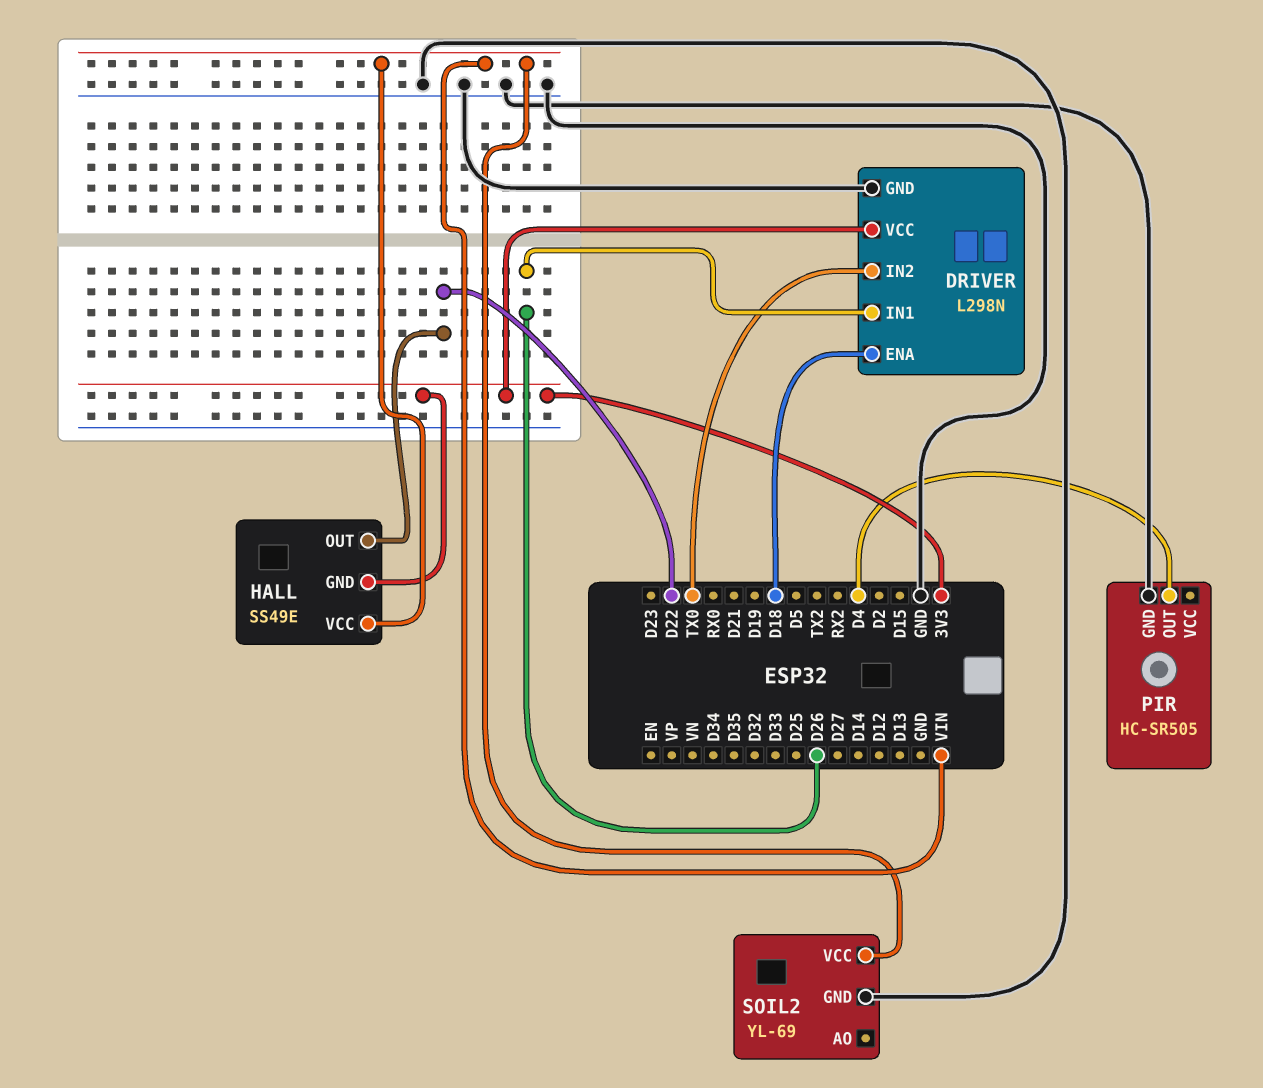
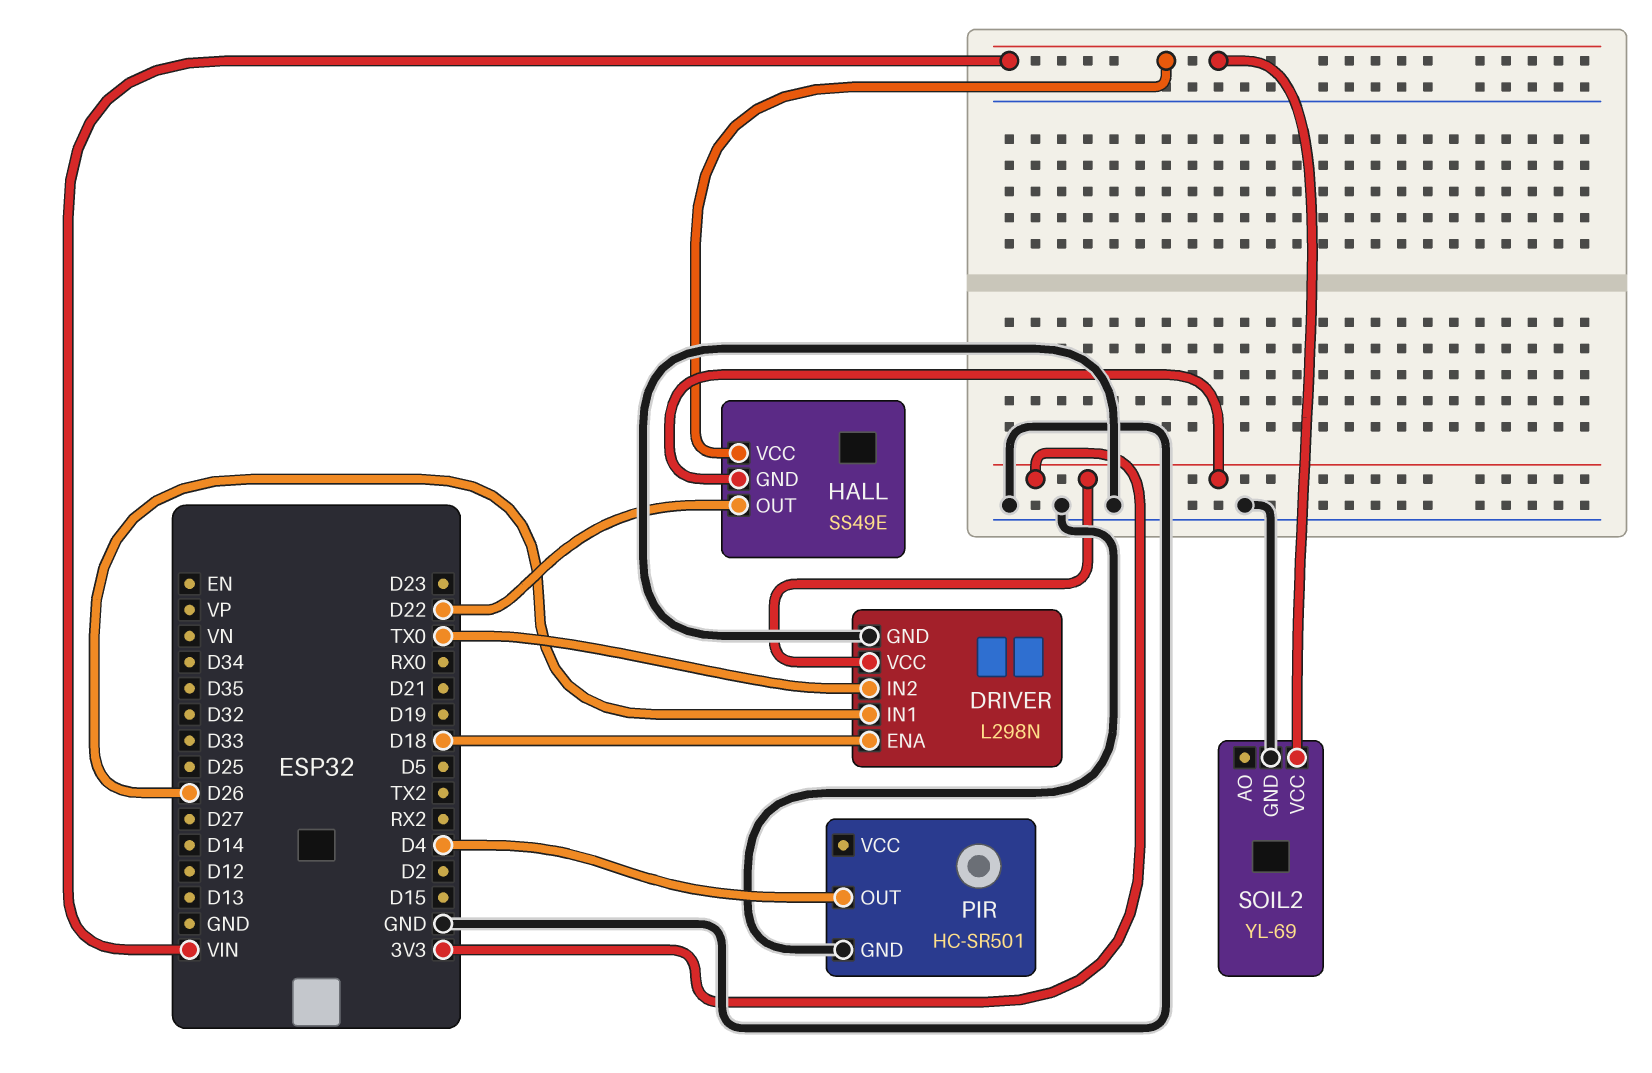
PIR: HC-SR505 -> HC-SR501

